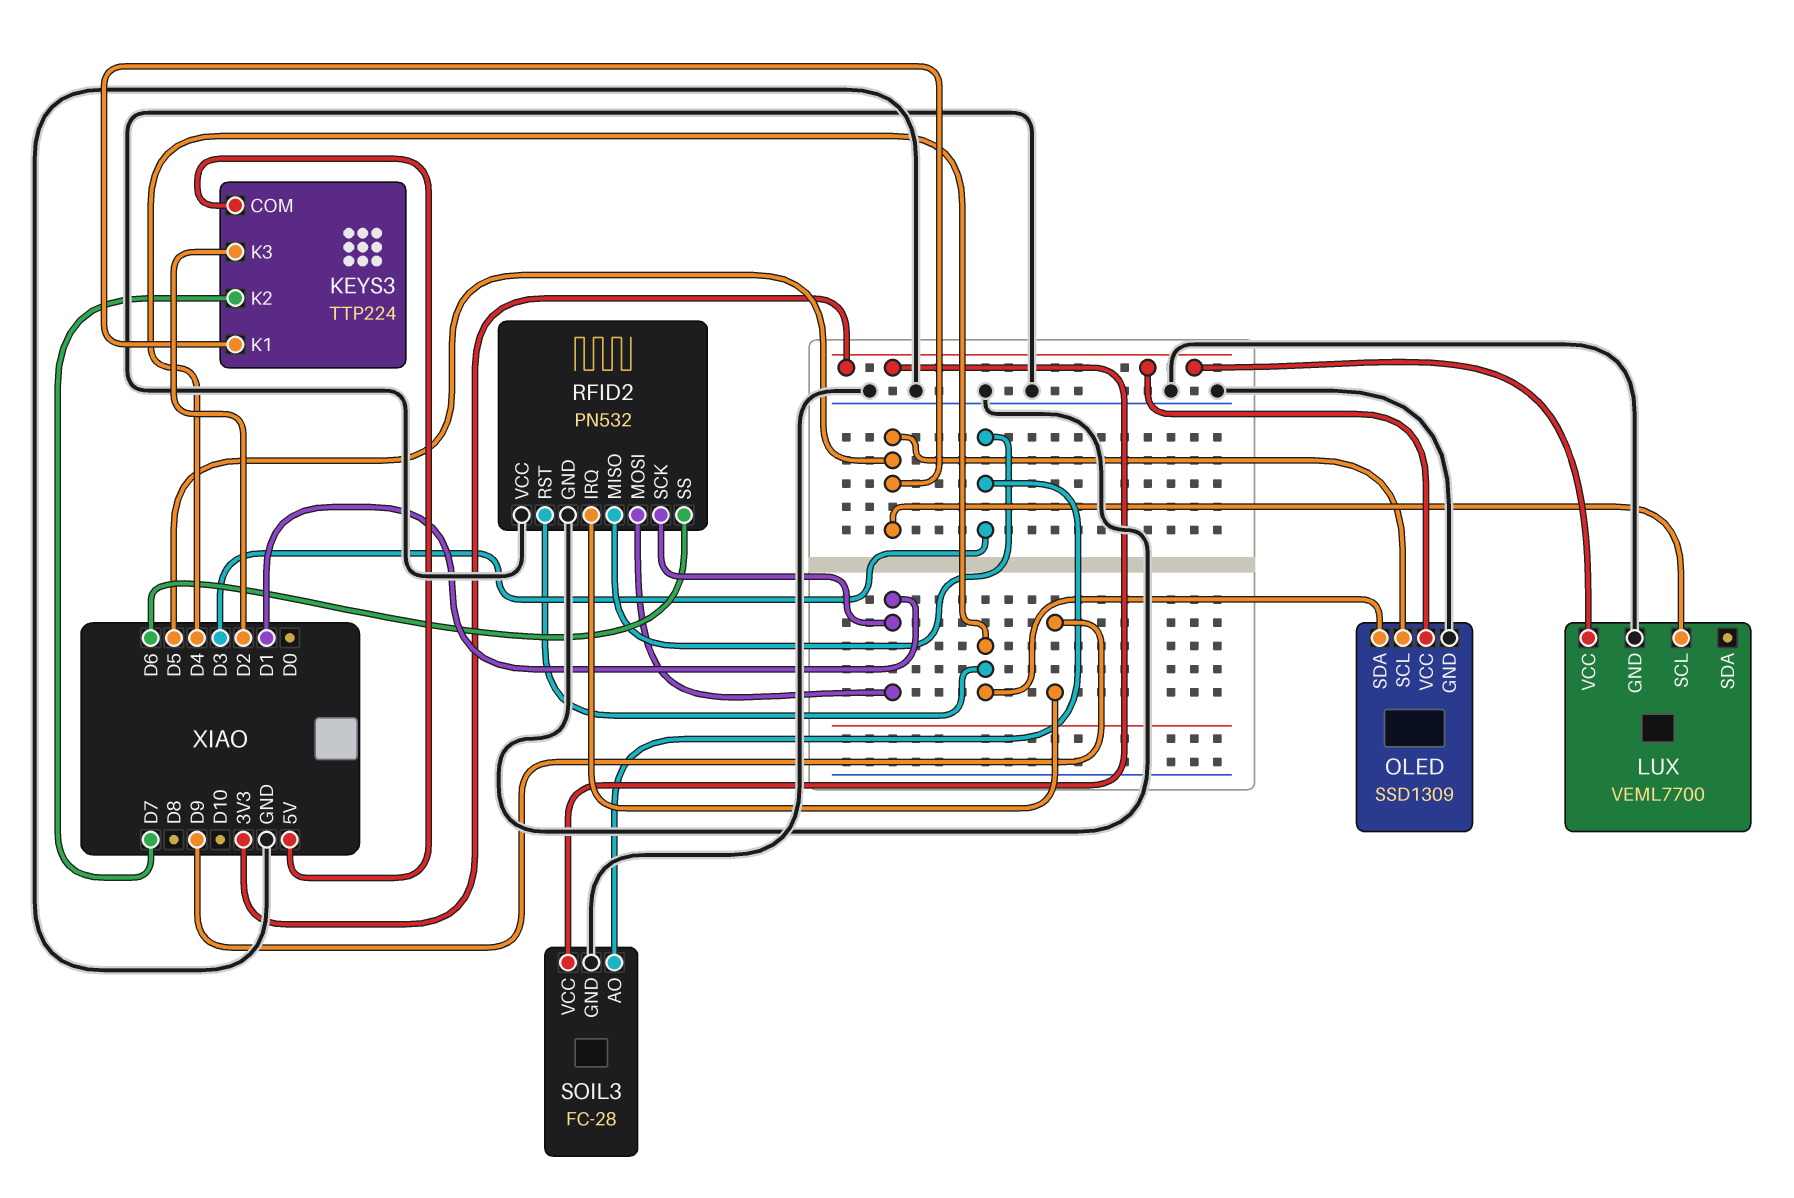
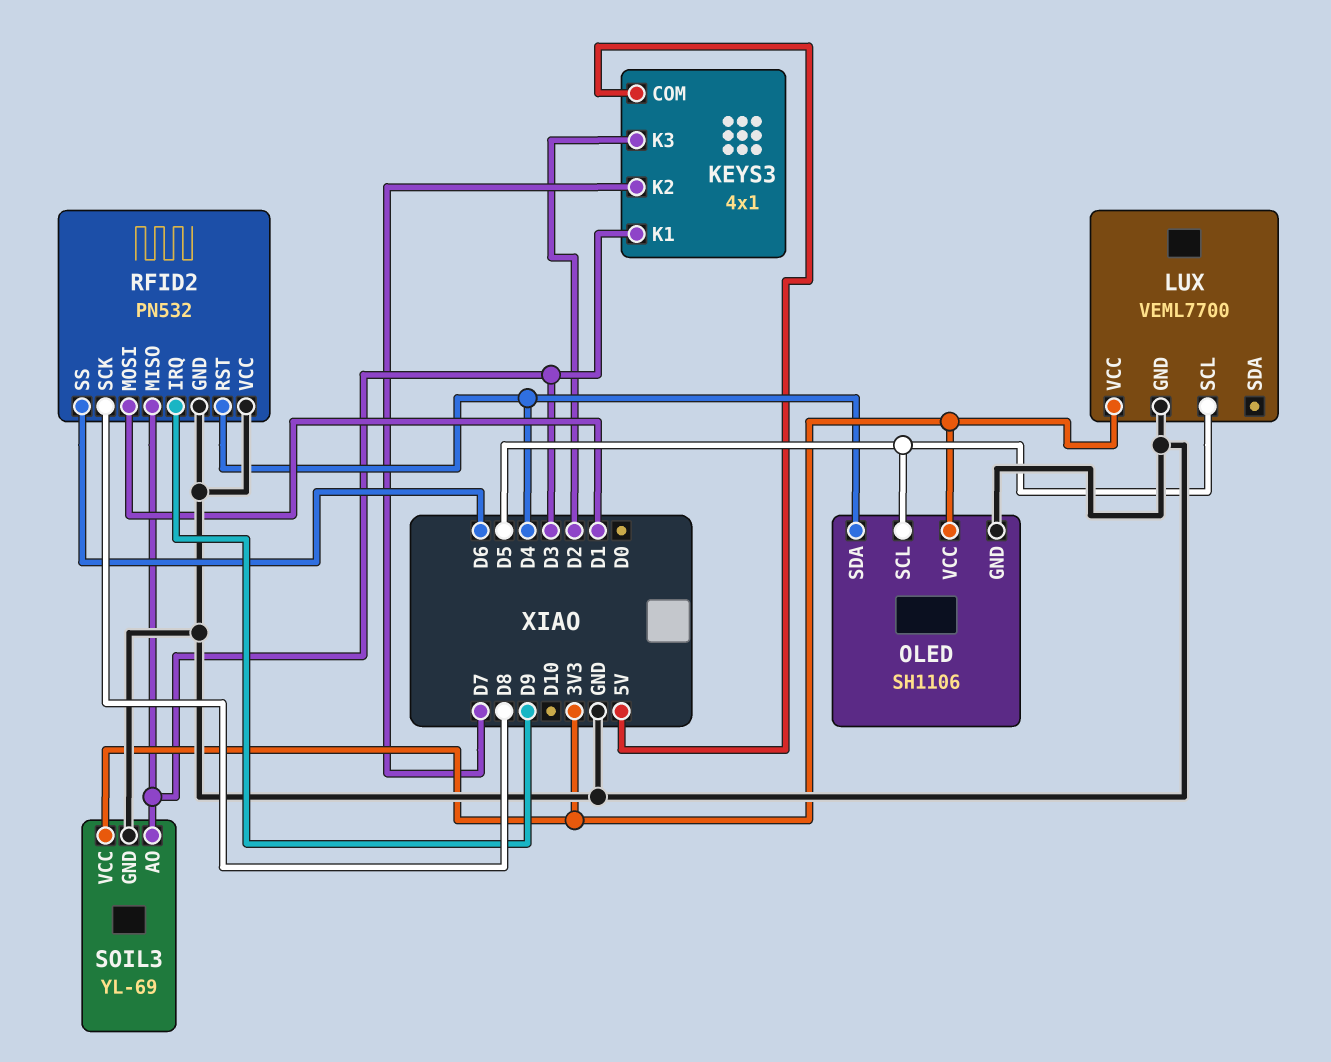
KEYS3: TTP224 -> 4x1
KEYS3 pin K1: D5 -> D3
OLED: SSD1309 -> SH1106
RFID2 pin SCK: D1 -> D8
SOIL3: FC-28 -> YL-69

